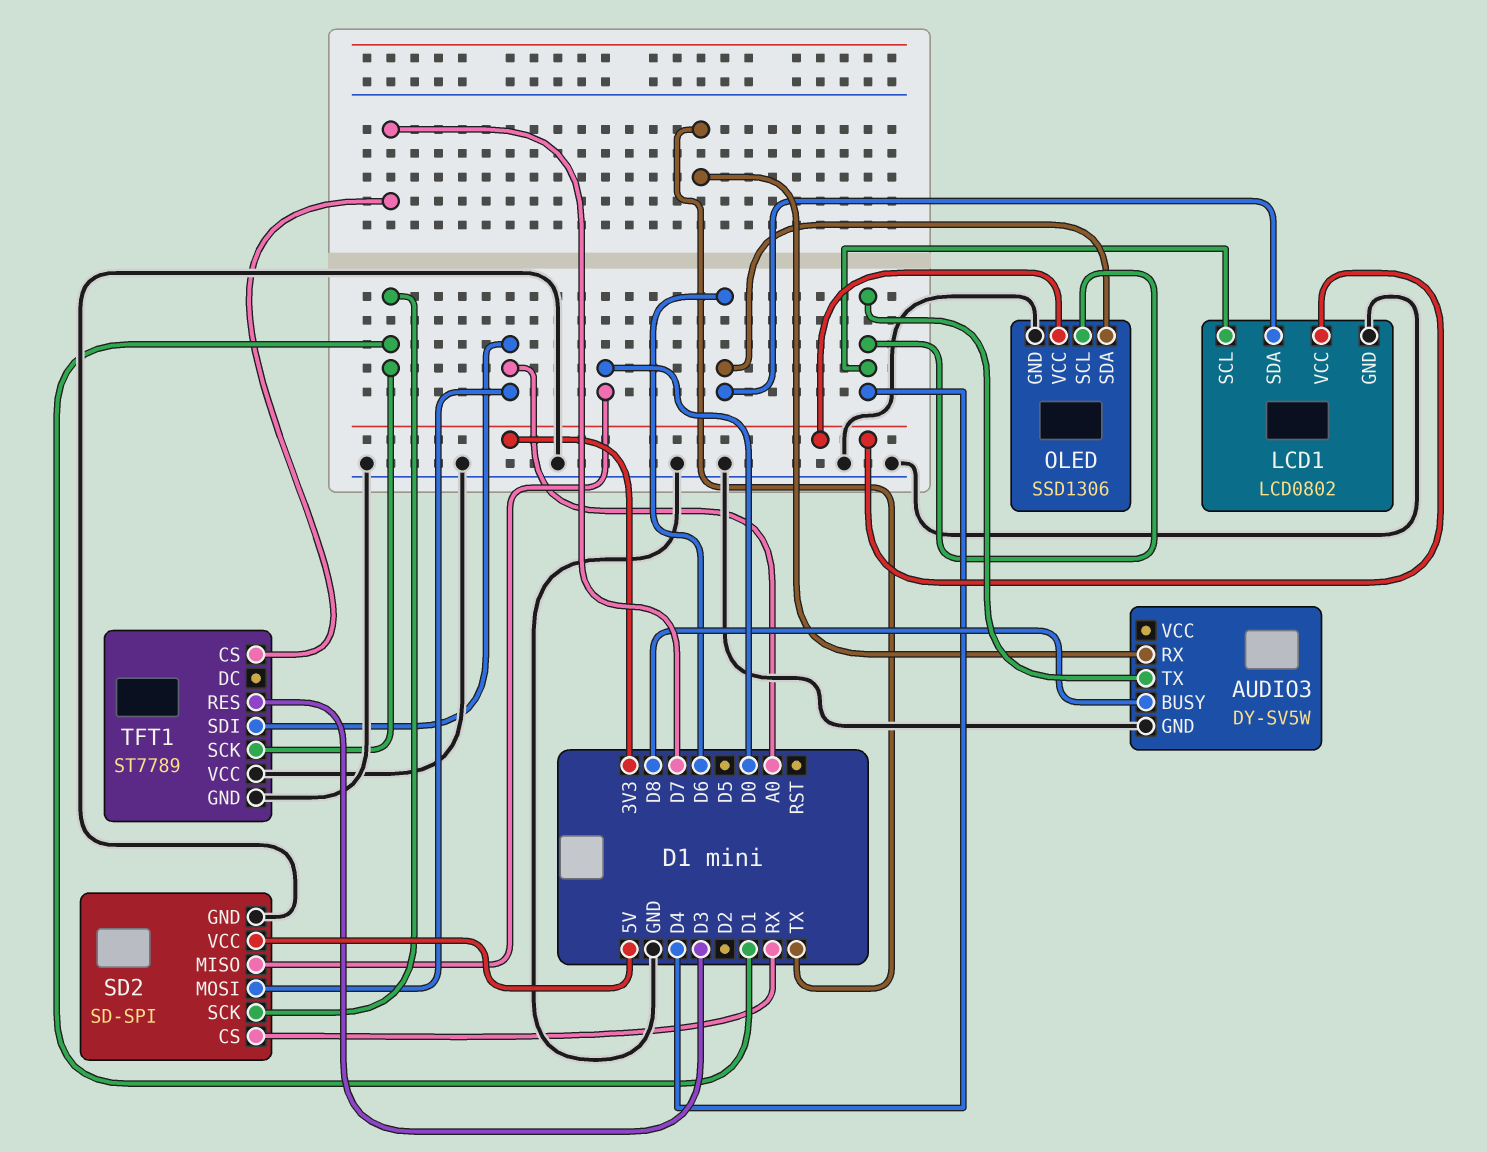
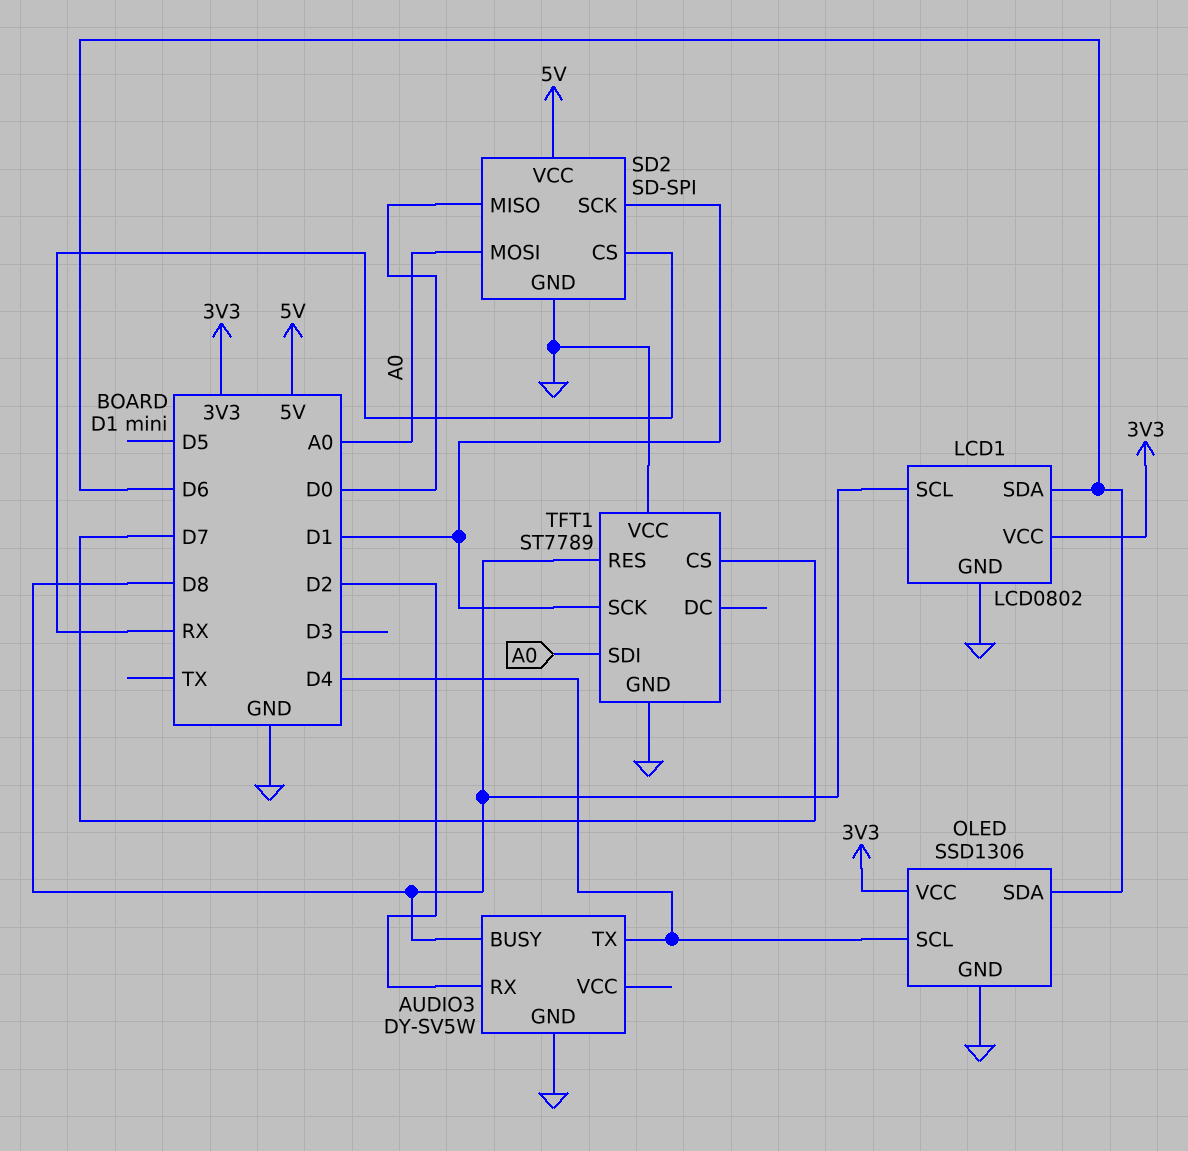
AUDIO3 pin RX: TX -> D2
LCD1 pin SCL: D4 -> D8
TFT1 pin RES: D3 -> D8

